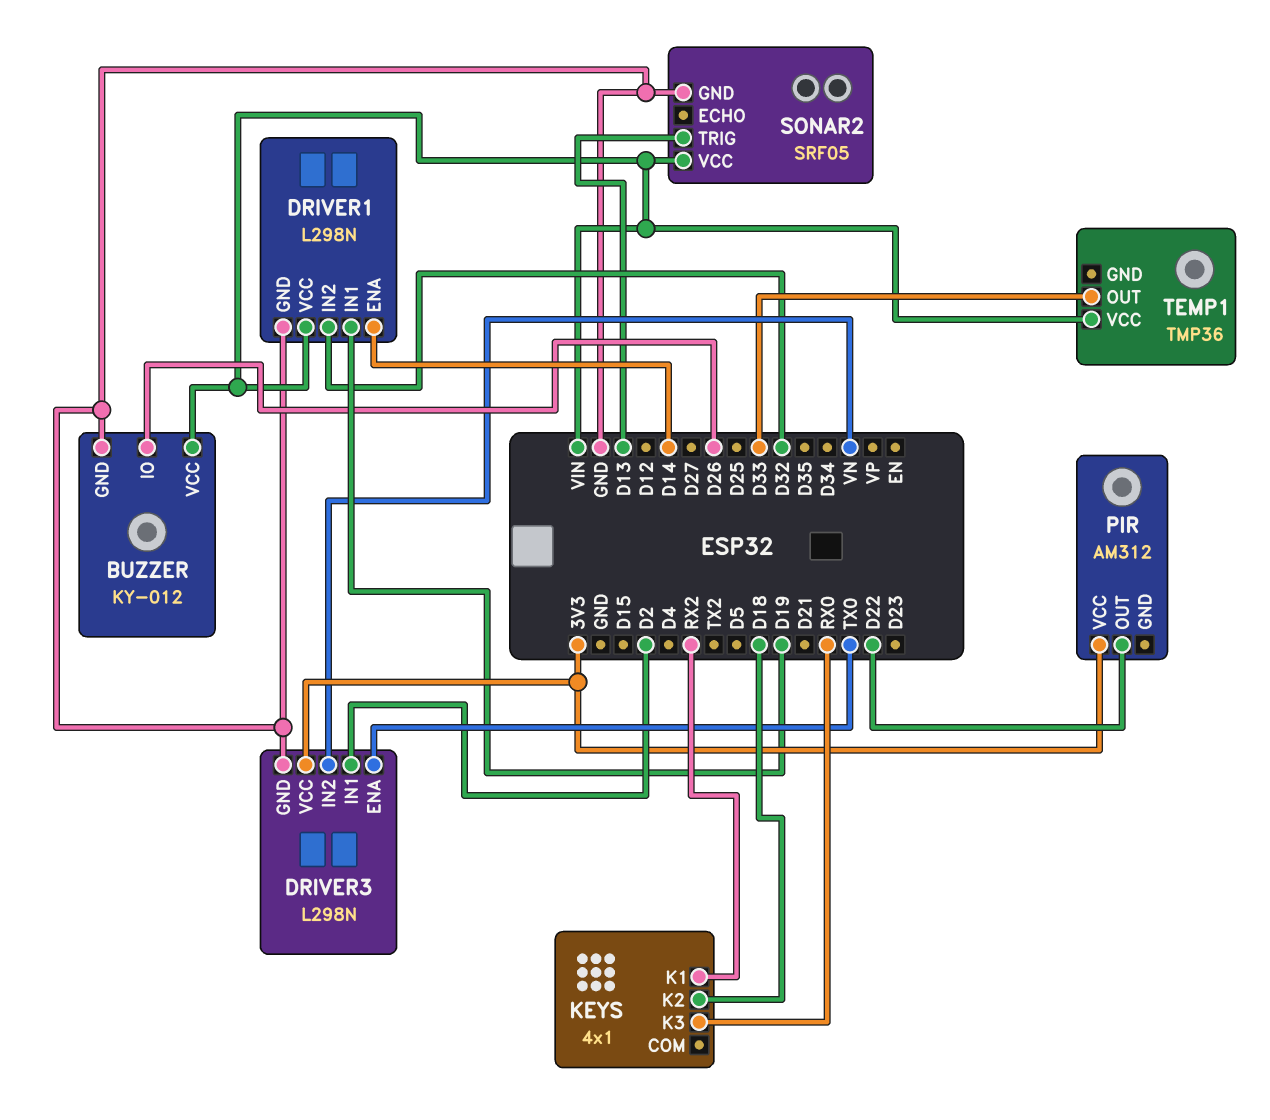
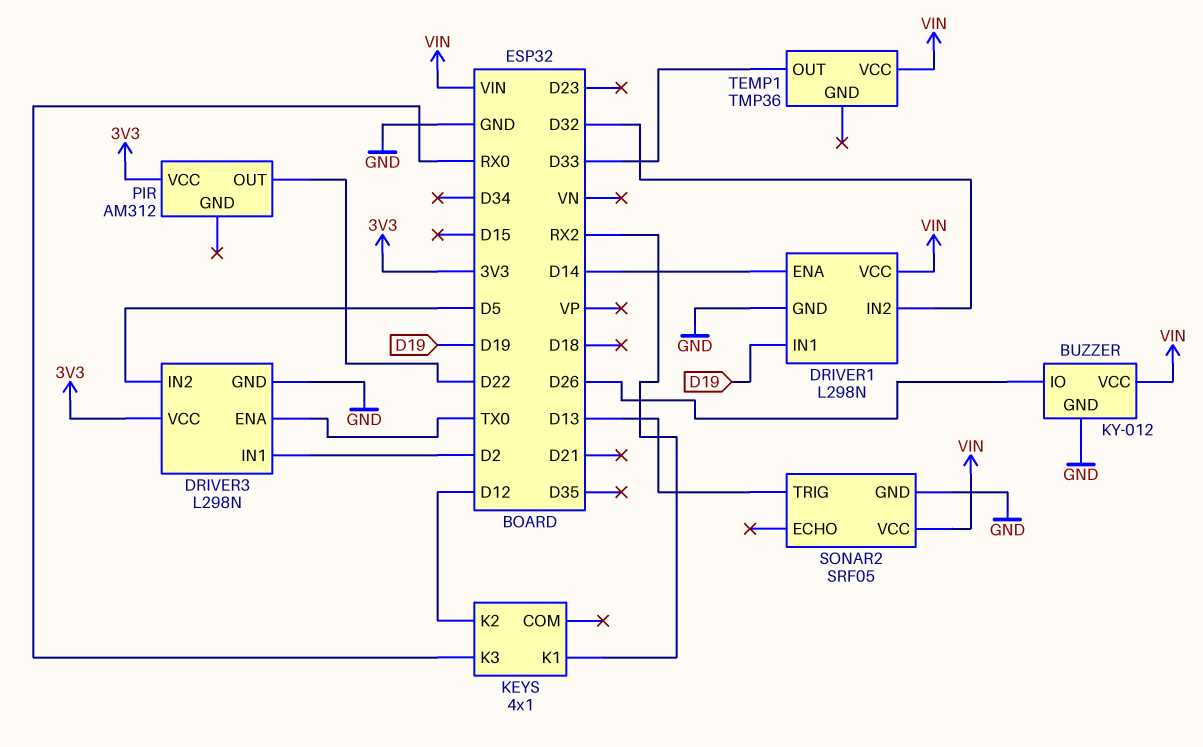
DRIVER3 pin IN2: VN -> D5
KEYS pin K2: D18 -> D12

